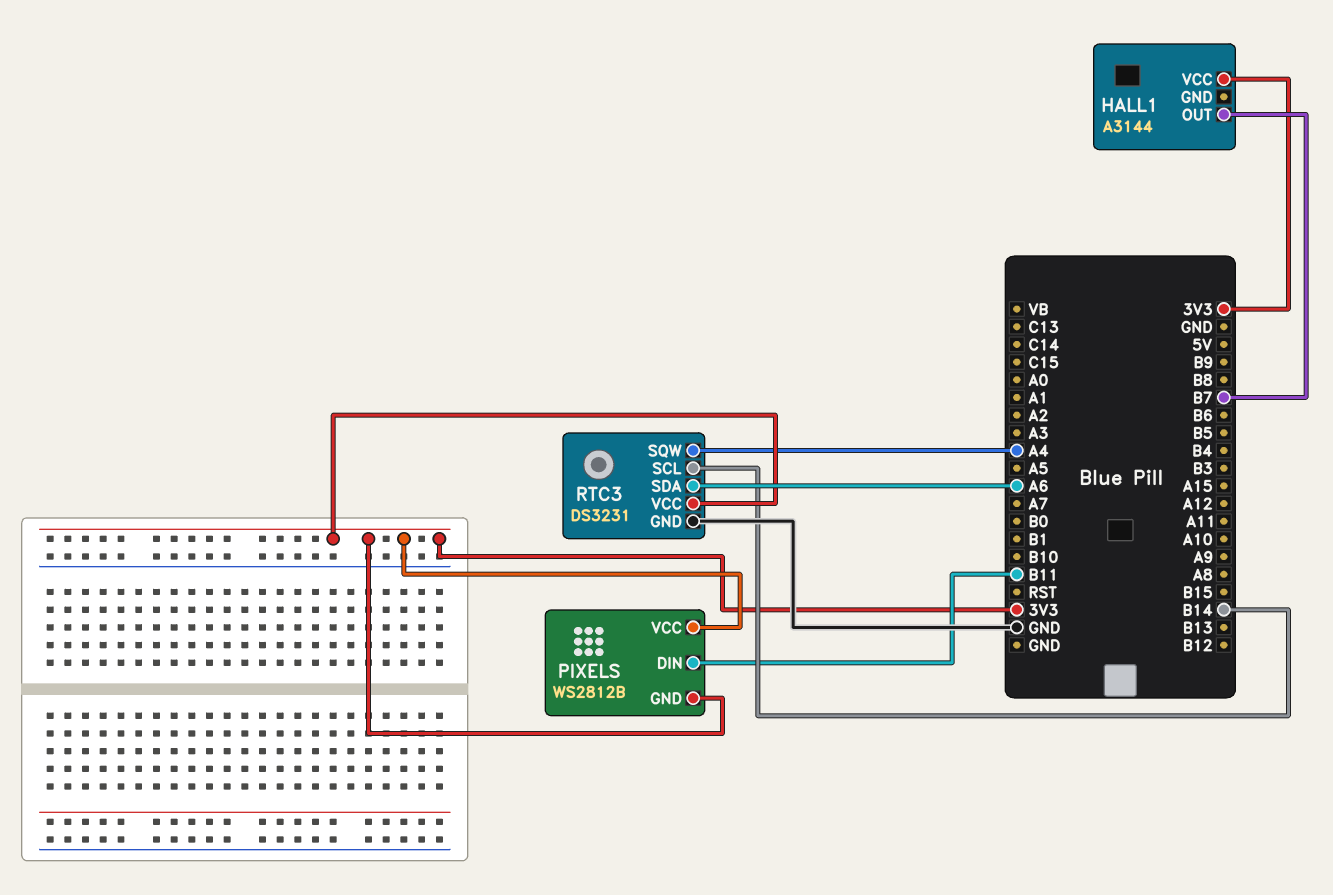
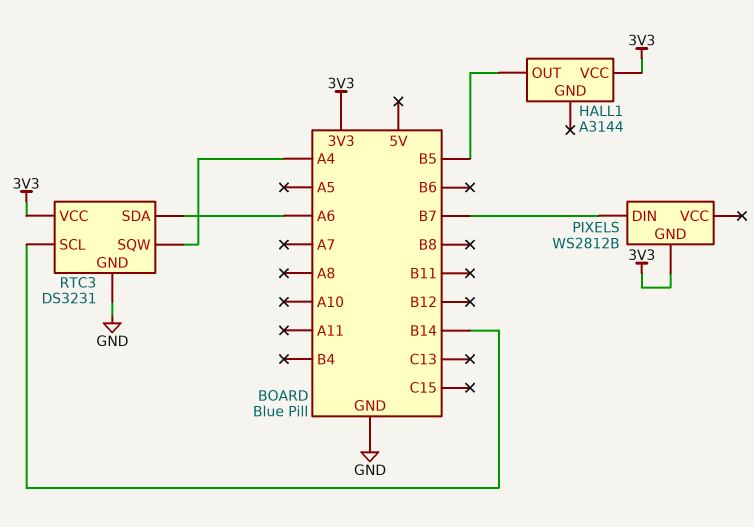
HALL1 pin OUT: B7 -> B5
PIXELS pin DIN: B11 -> B7
PIXELS pin VCC: 3V3 -> none

